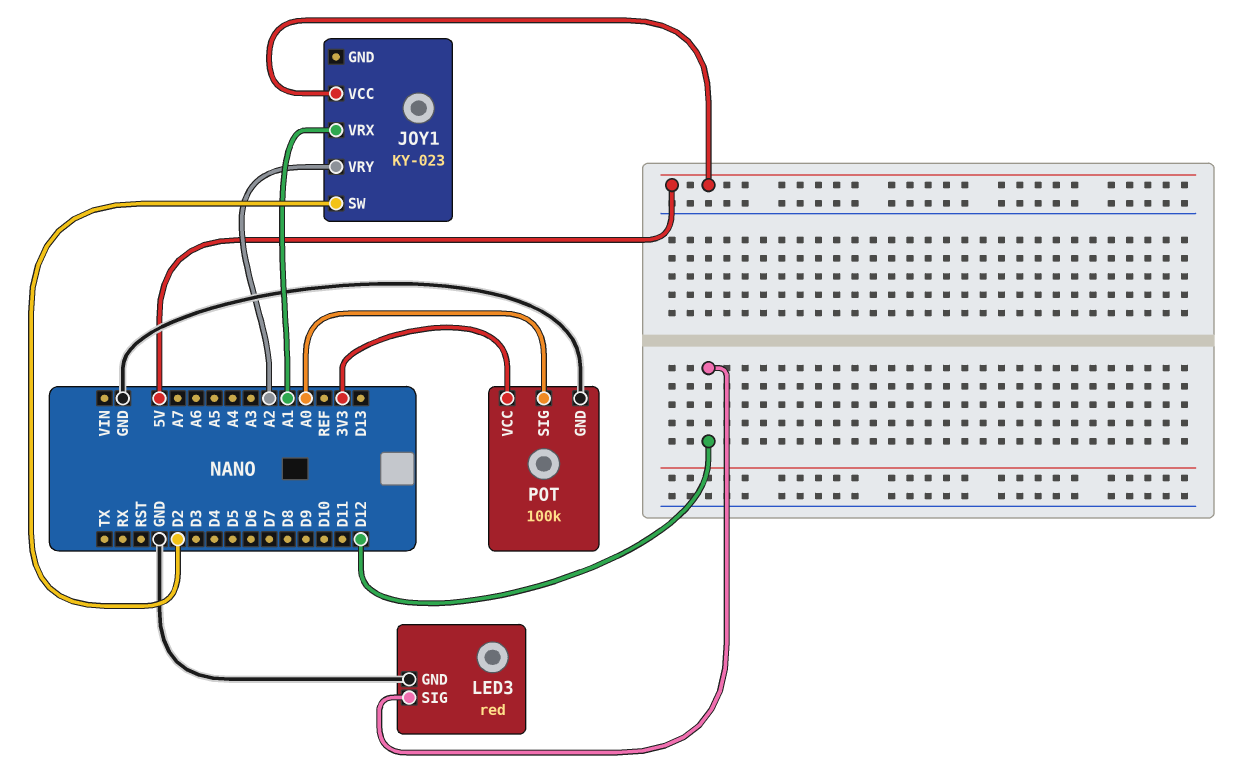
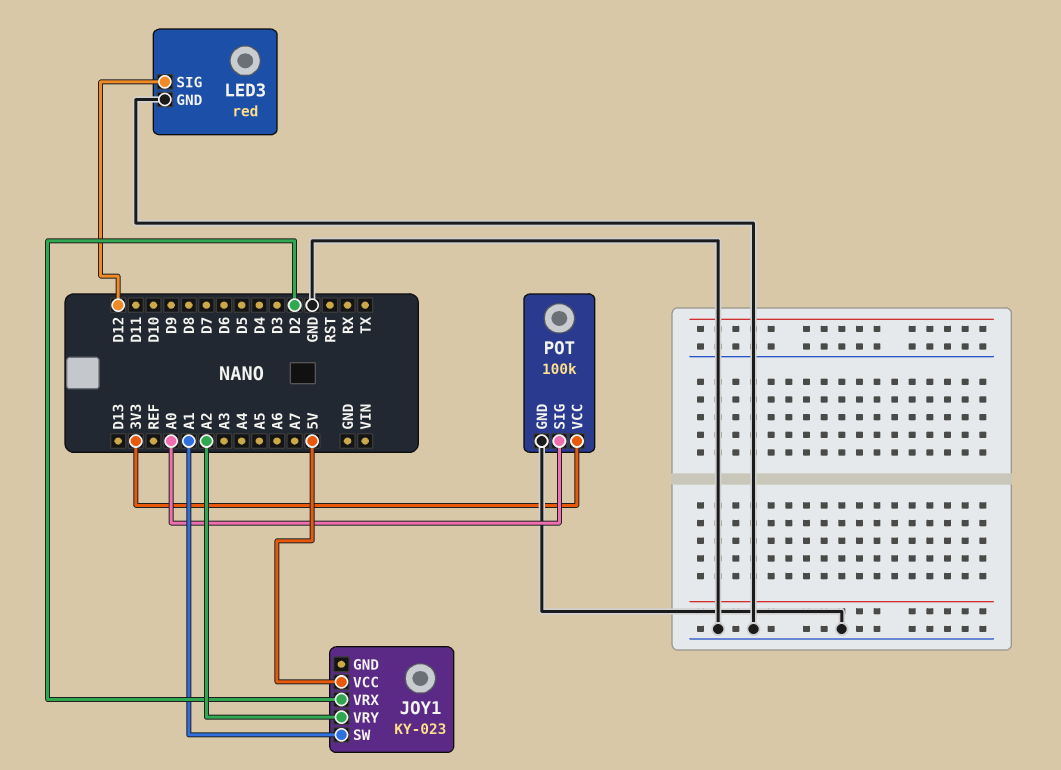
JOY1 pin SW: D2 -> A1
JOY1 pin VRX: A1 -> D2

